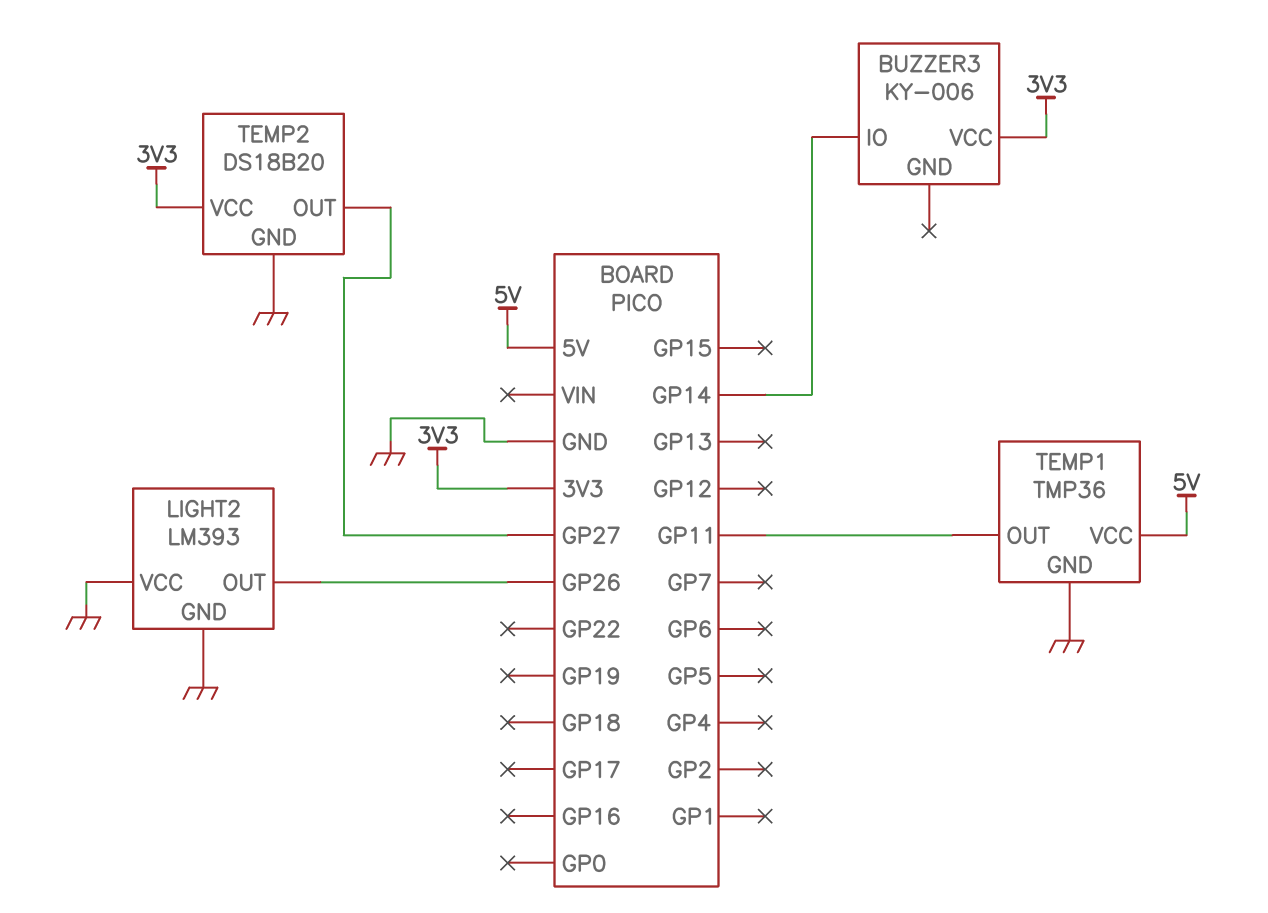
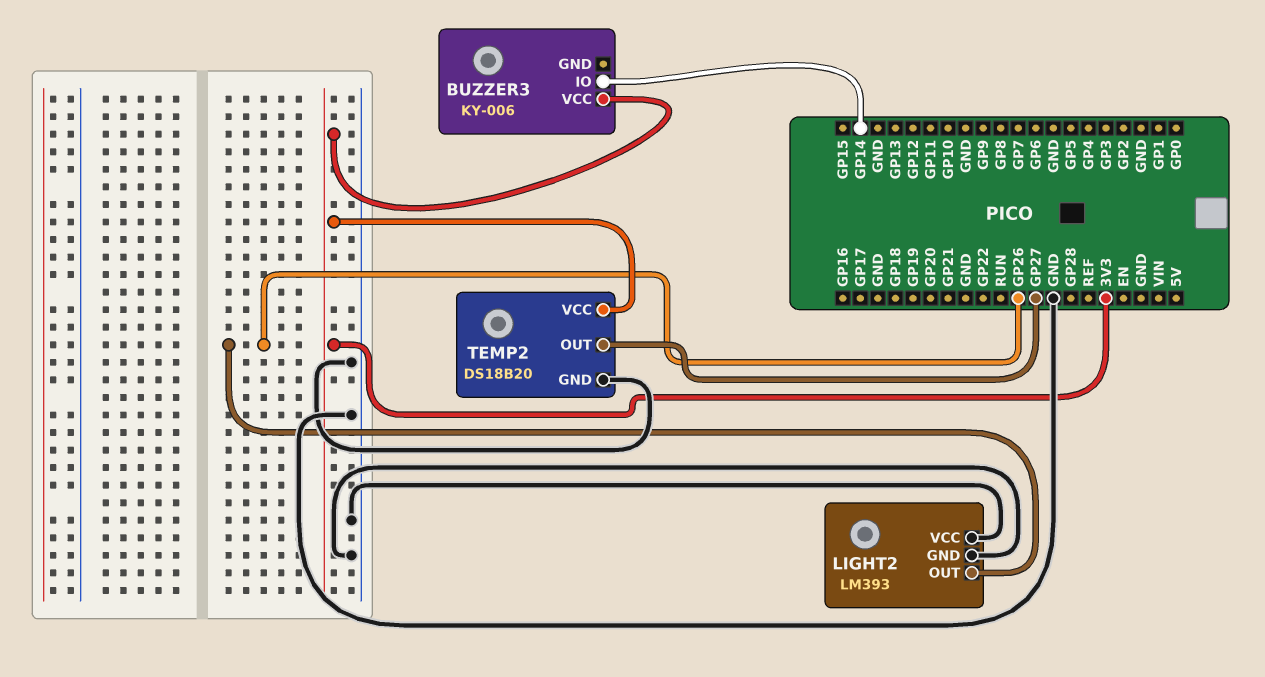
TEMP1: TMP36 -> none
TEMP1 pin GND: GND -> none
TEMP1 pin OUT: GP11 -> none
TEMP1 pin VCC: 5V -> none

